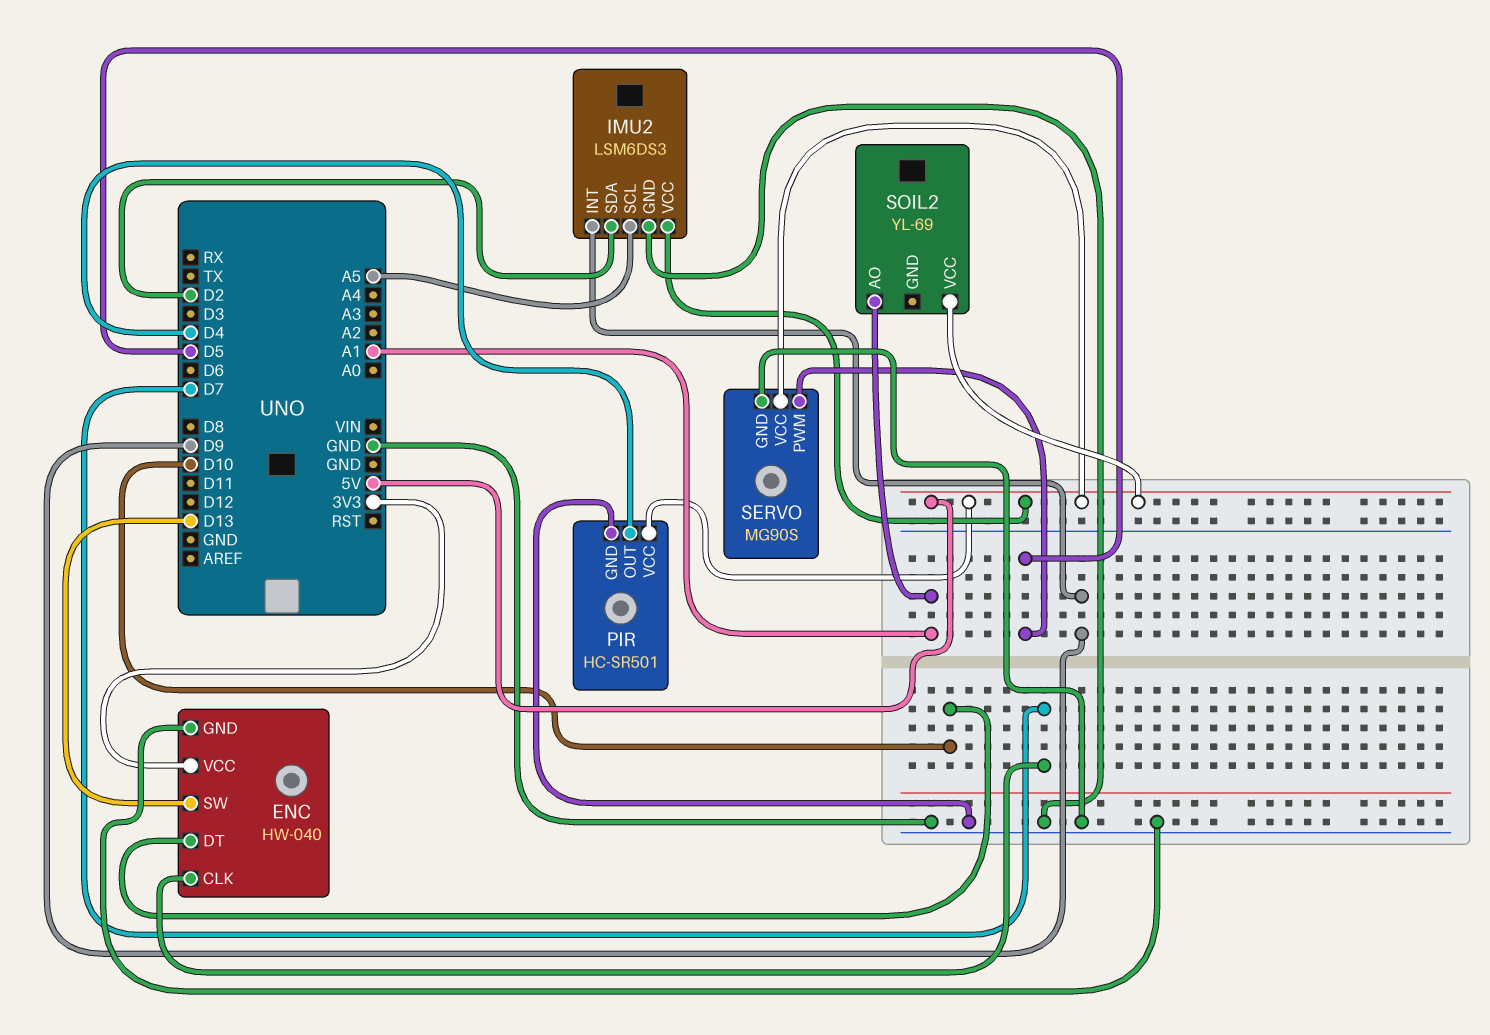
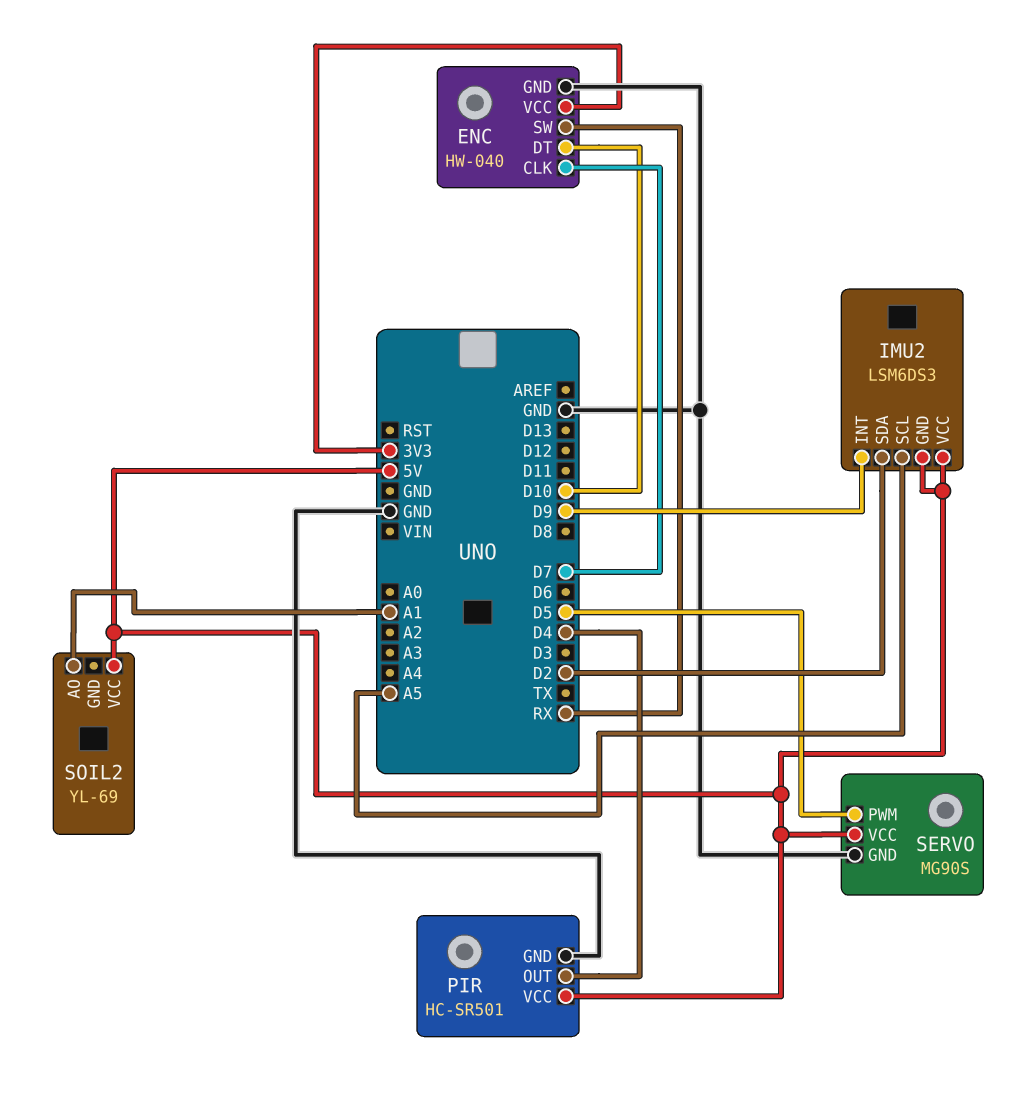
ENC pin SW: D13 -> RX
IMU2 pin GND: GND -> 5V

